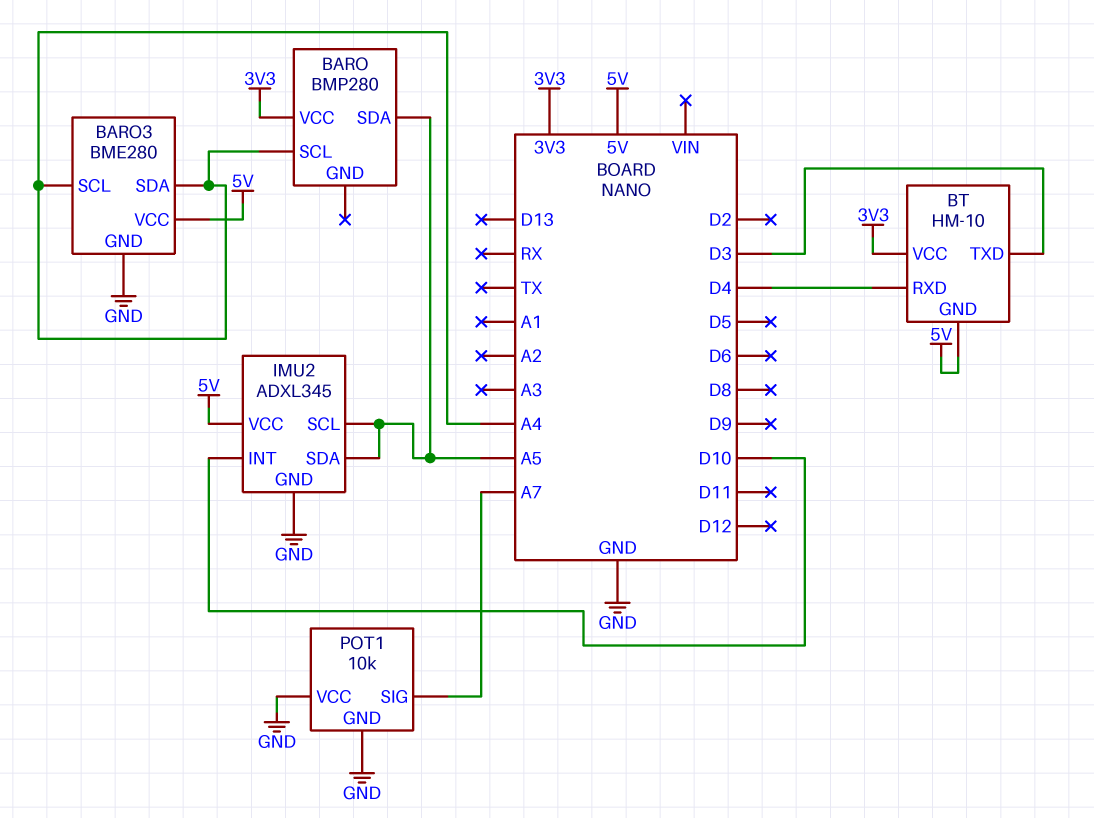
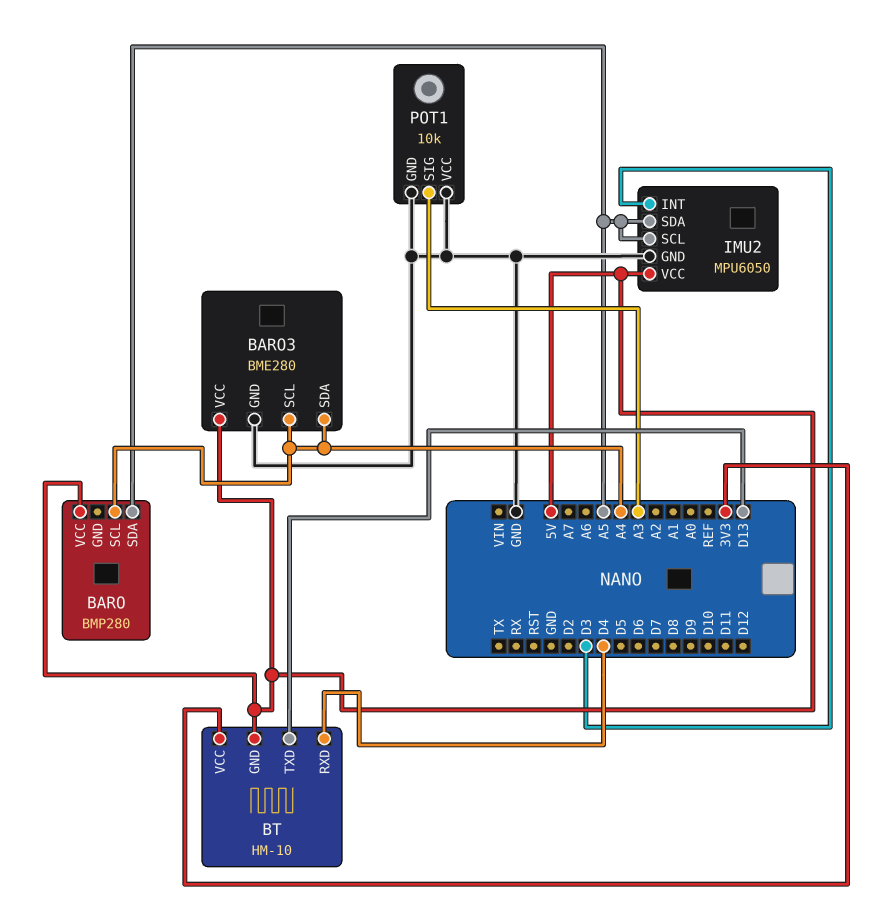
BARO pin VCC: 3V3 -> 5V
BT pin TXD: D3 -> D13
IMU2: ADXL345 -> MPU6050
IMU2 pin INT: D10 -> D3
POT1 pin SIG: A7 -> A3

